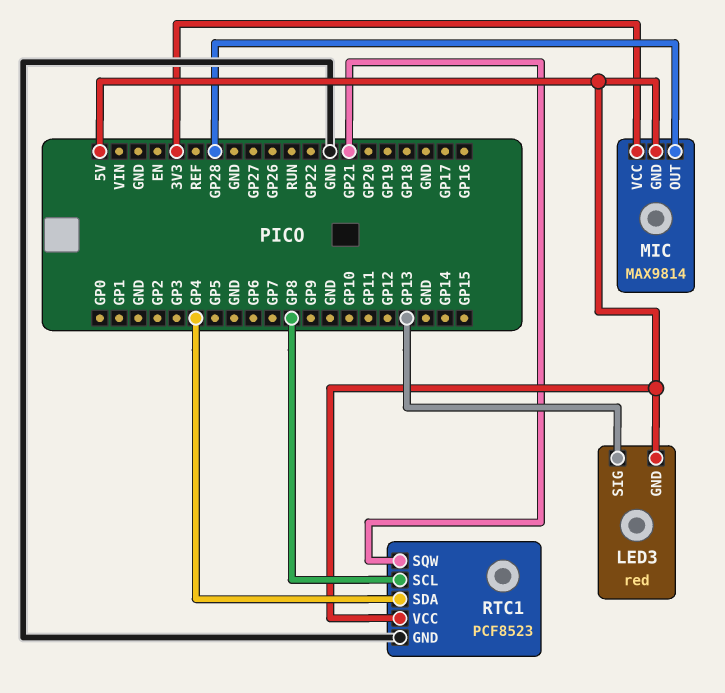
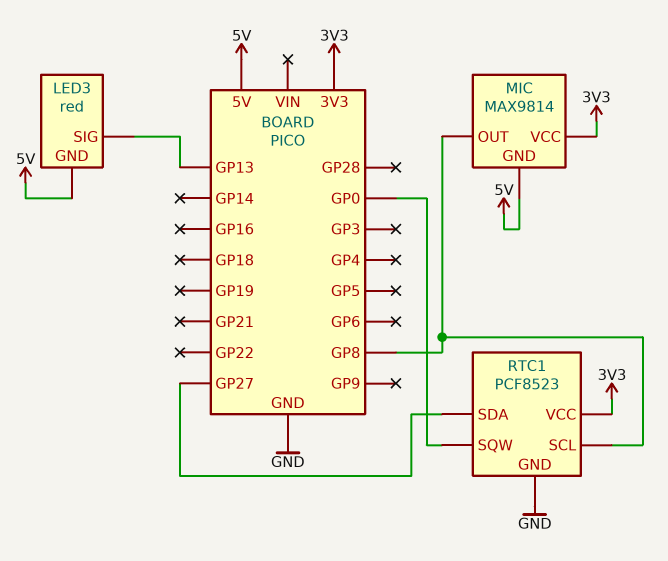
MIC pin OUT: GP28 -> GP8
RTC1 pin SDA: GP4 -> GP27
RTC1 pin SQW: GP21 -> GP0
RTC1 pin VCC: 5V -> 3V3

